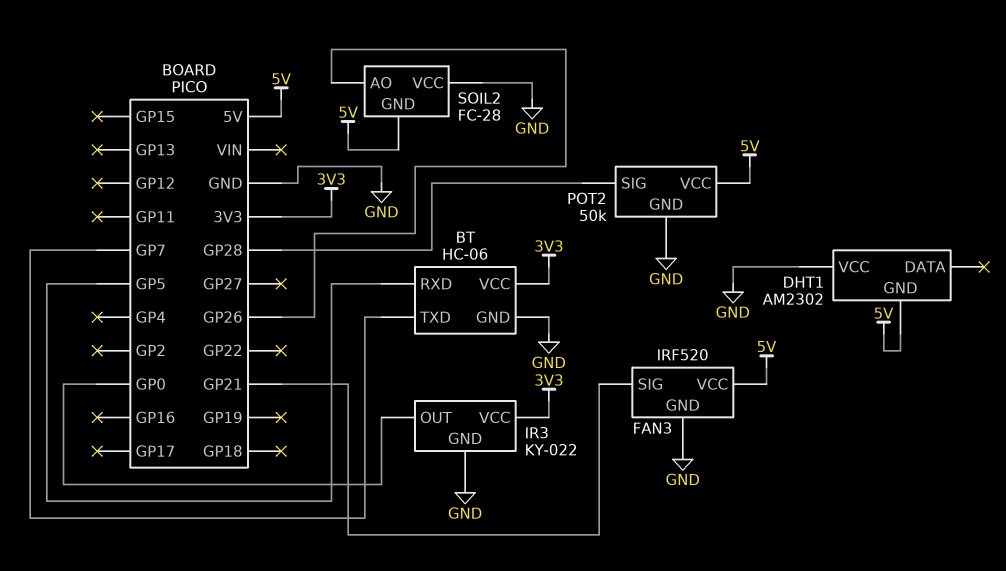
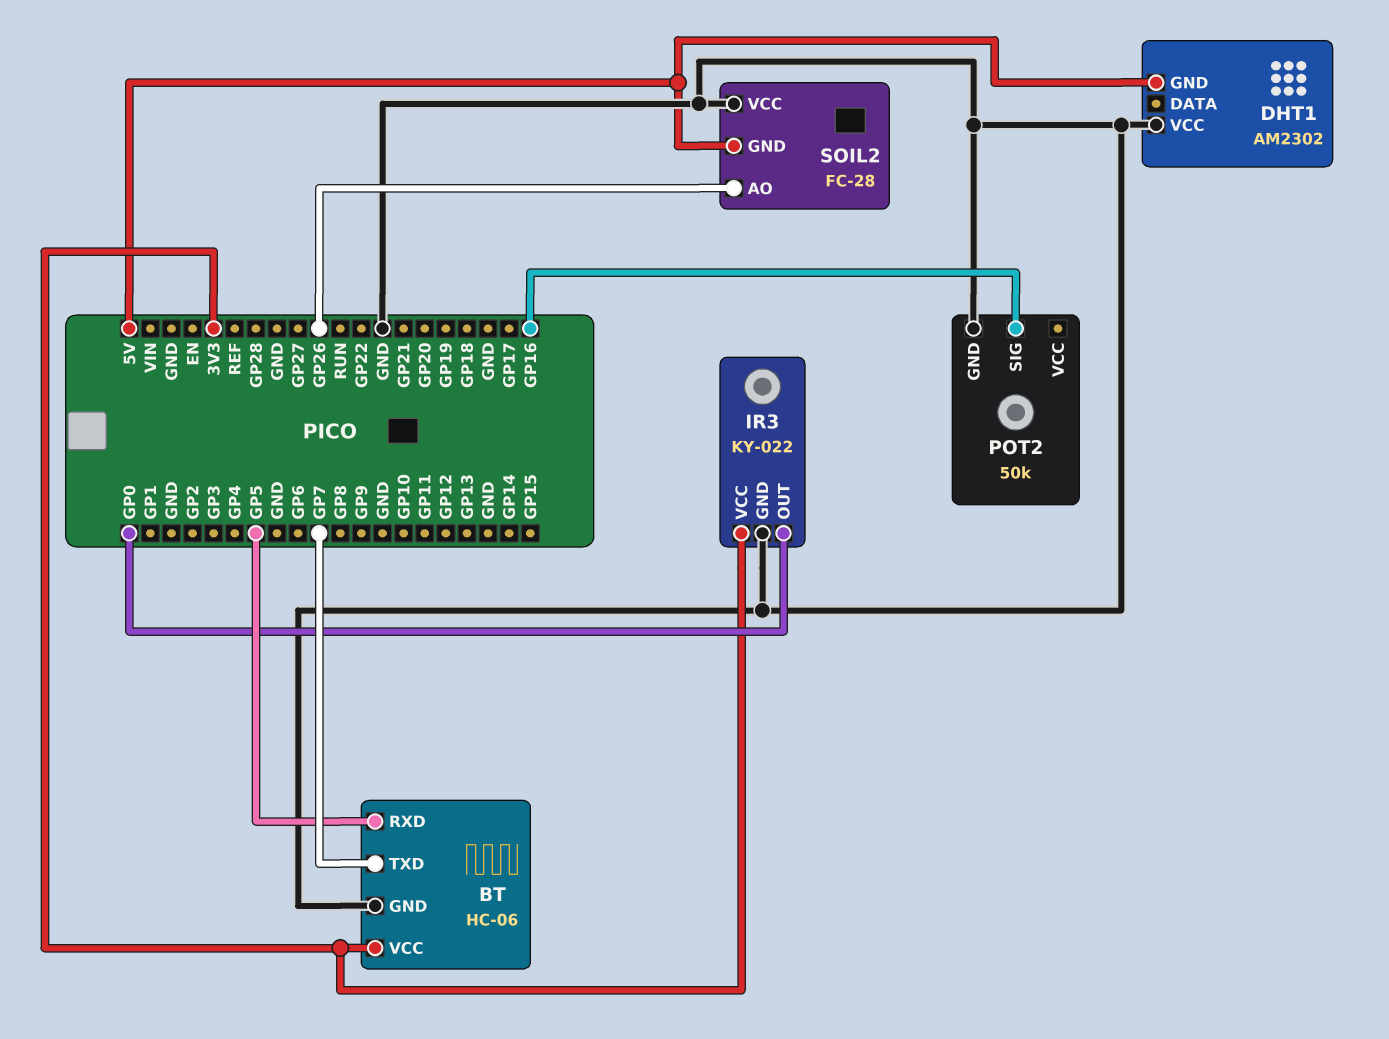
FAN3: IRF520 -> none
FAN3 pin GND: GND -> none
FAN3 pin SIG: GP21 -> none
FAN3 pin VCC: 5V -> none
POT2 pin SIG: GP28 -> GP16
POT2 pin VCC: 5V -> none

